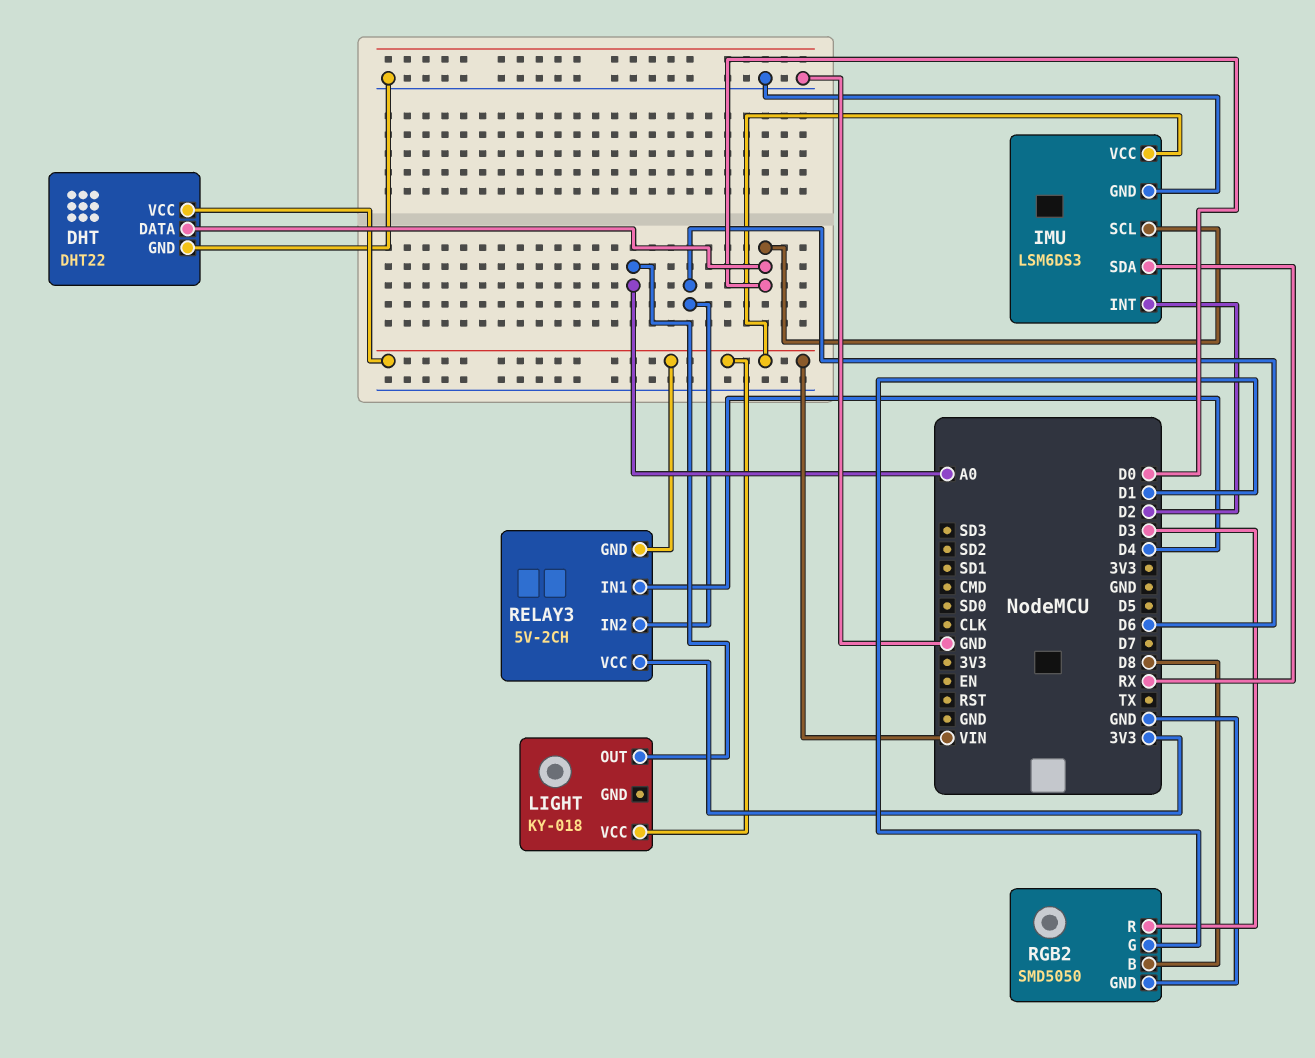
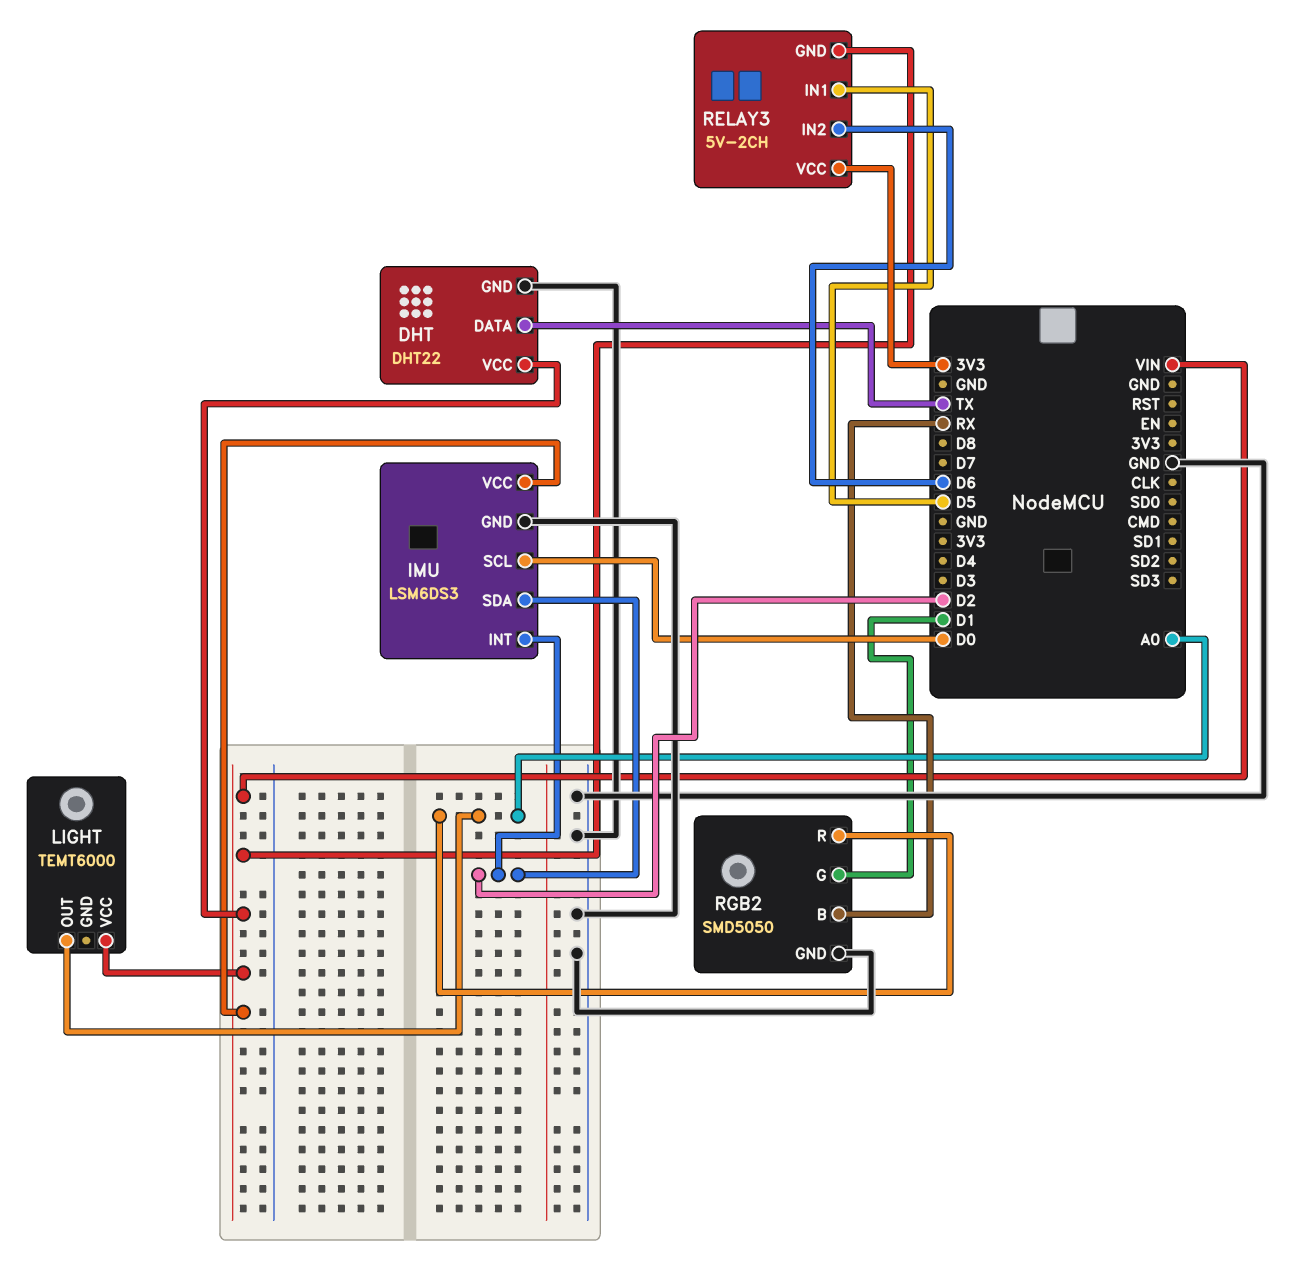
DHT pin DATA: D0 -> TX
IMU pin SDA: RX -> D2
LIGHT: KY-018 -> TEMT6000
RELAY3 pin IN1: D4 -> D5
RGB2 pin B: D8 -> RX
RGB2 pin R: D3 -> A0

